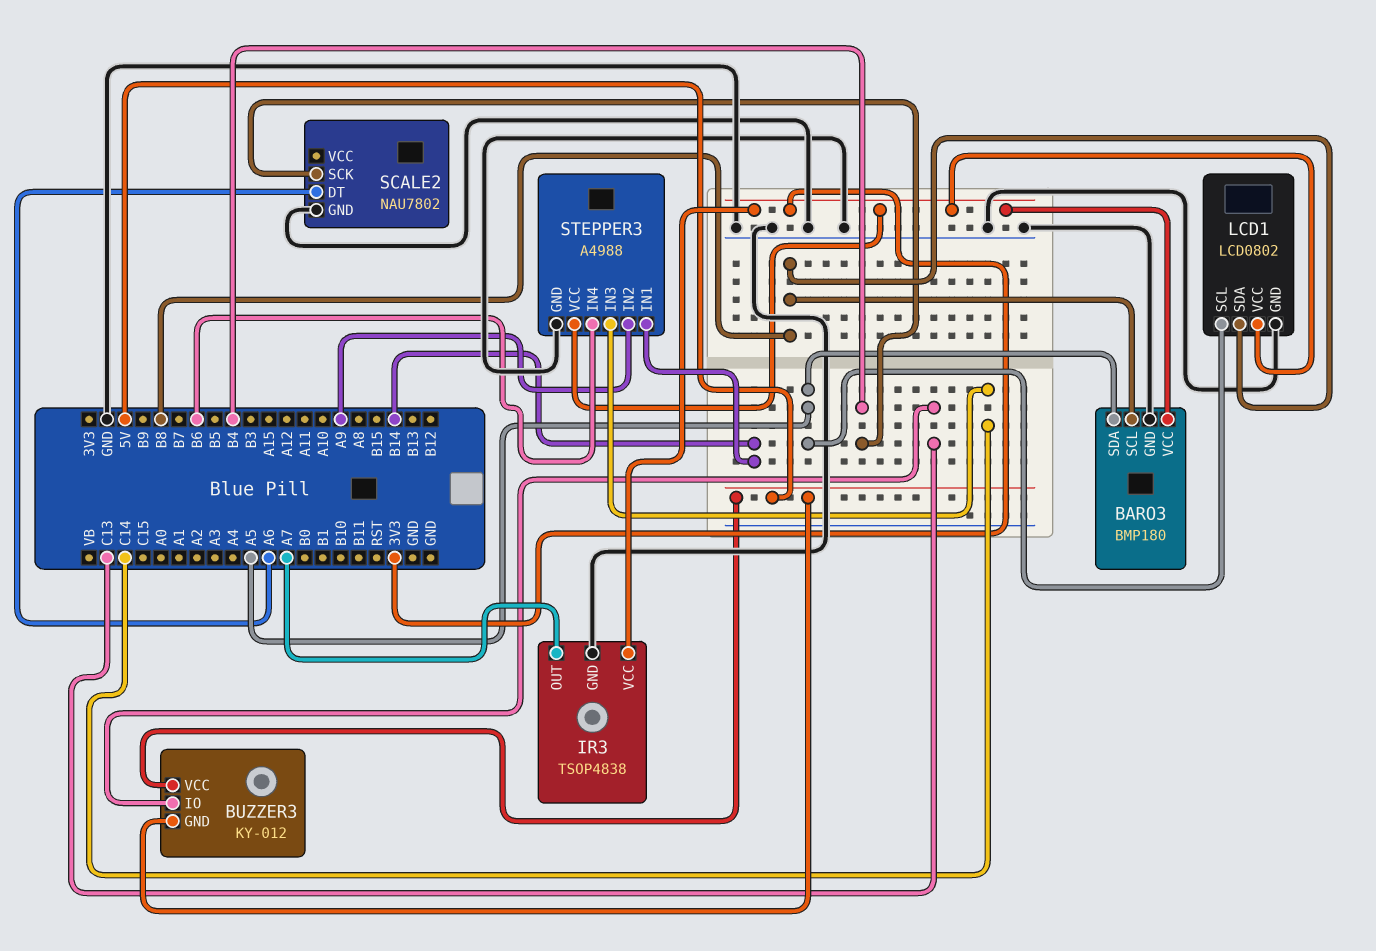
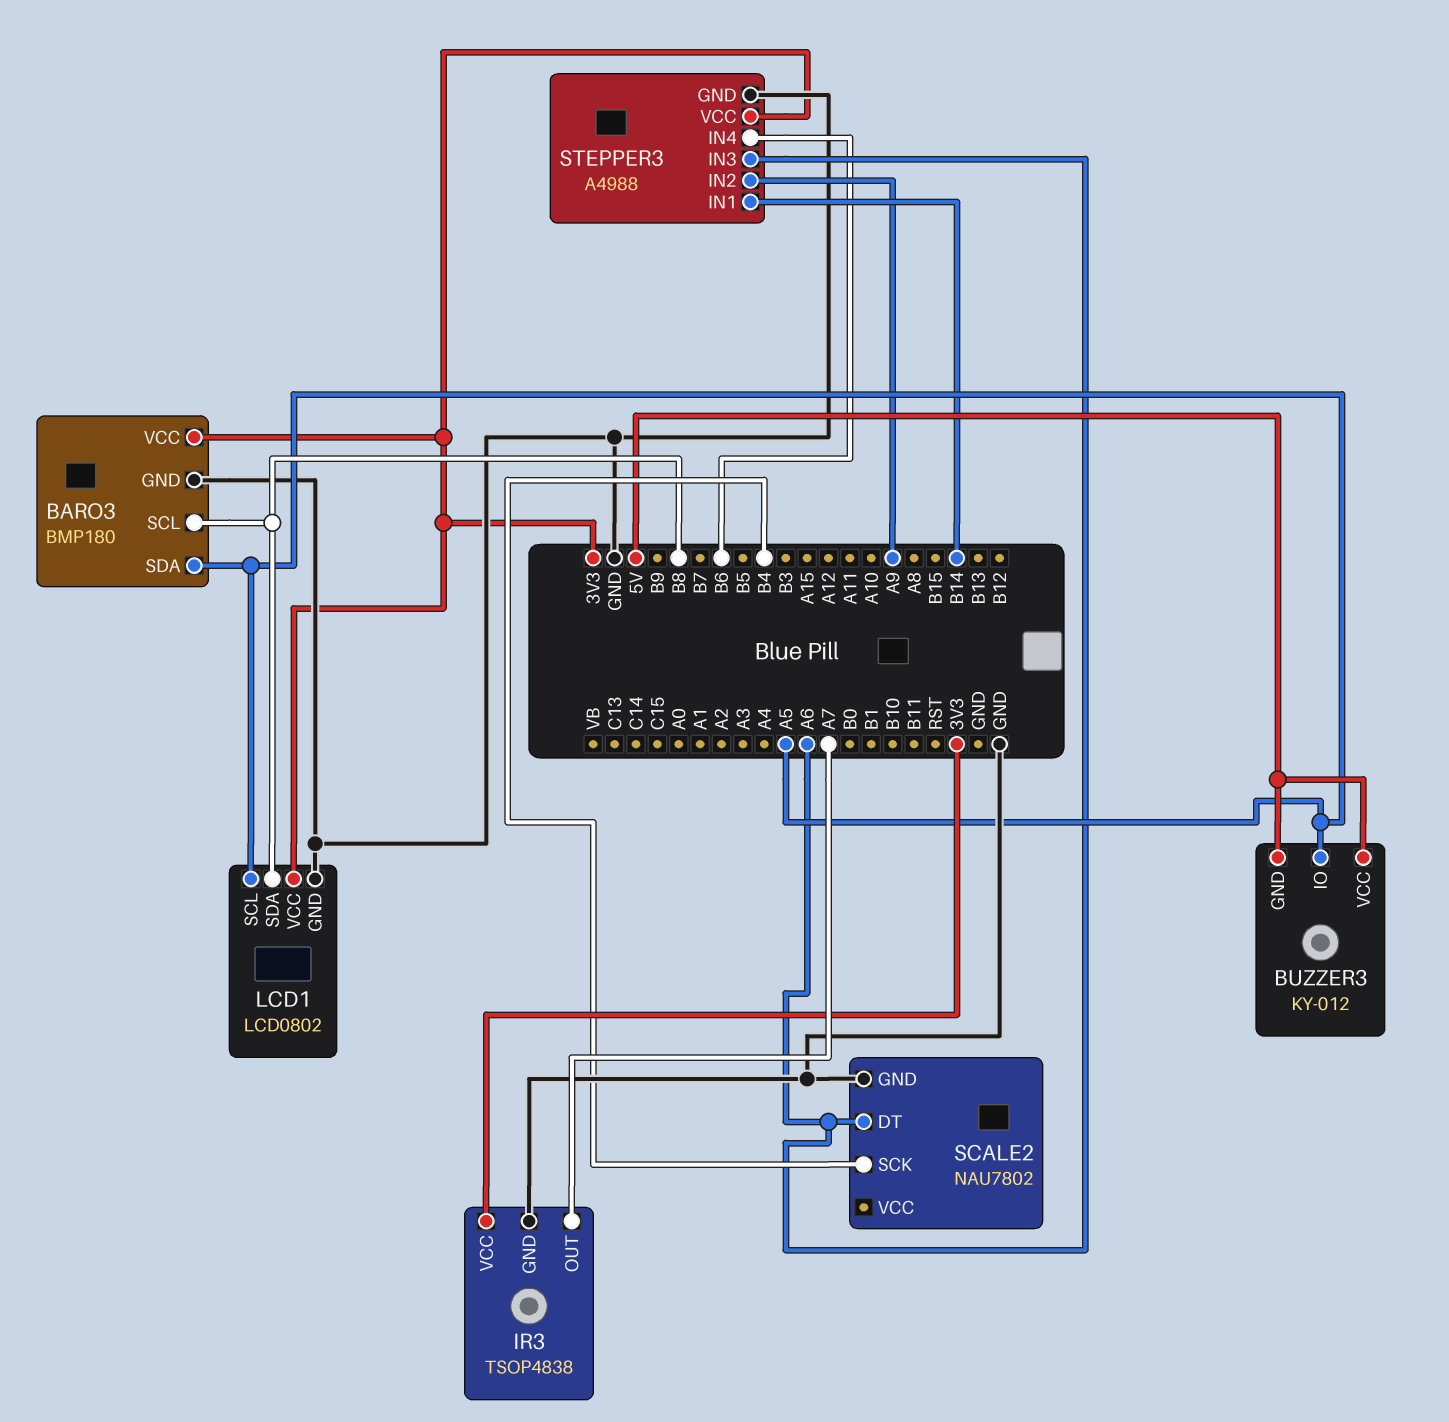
BUZZER3 pin IO: C13 -> A5
STEPPER3 pin IN3: C14 -> A6

